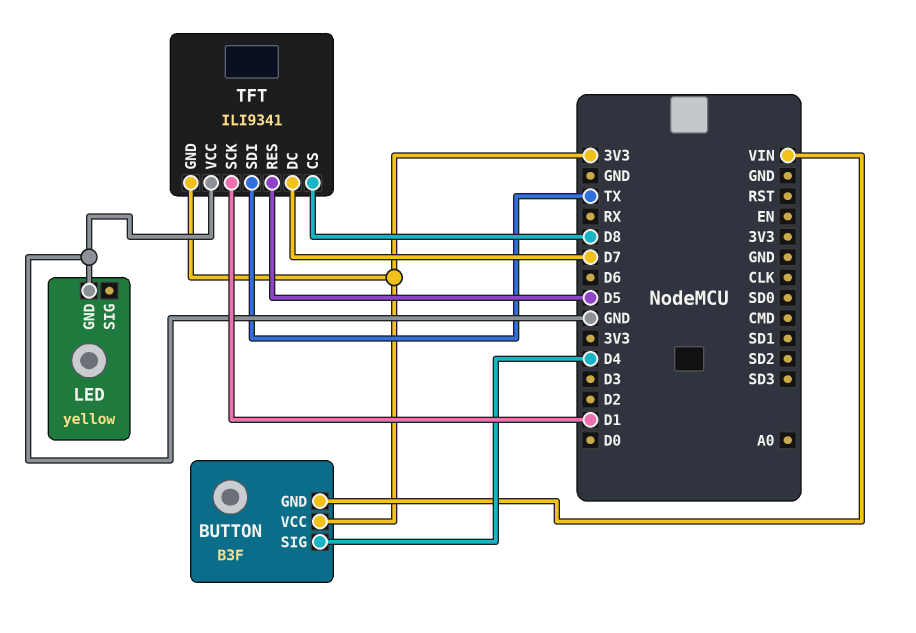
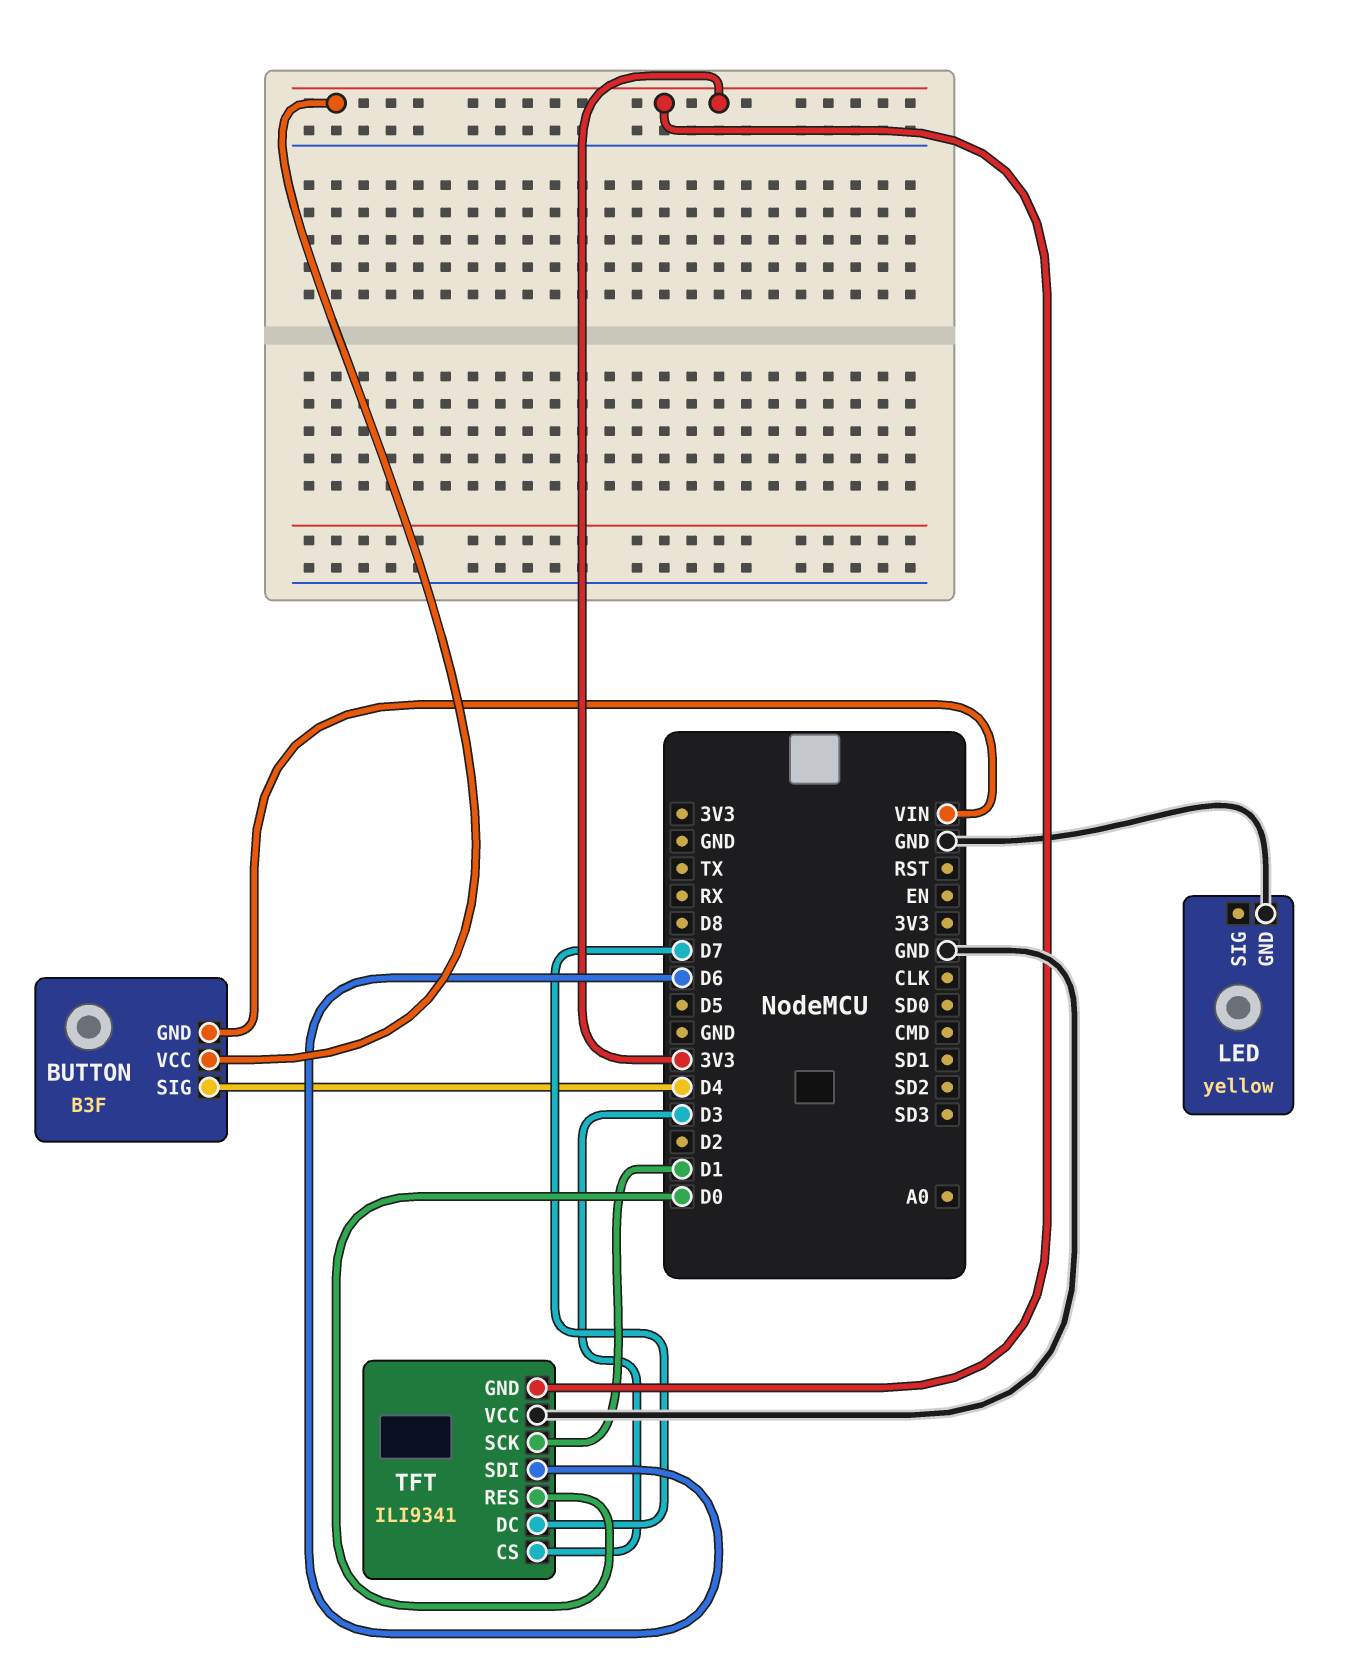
TFT pin CS: D8 -> D3
TFT pin RES: D5 -> D0
TFT pin SDI: TX -> D6

